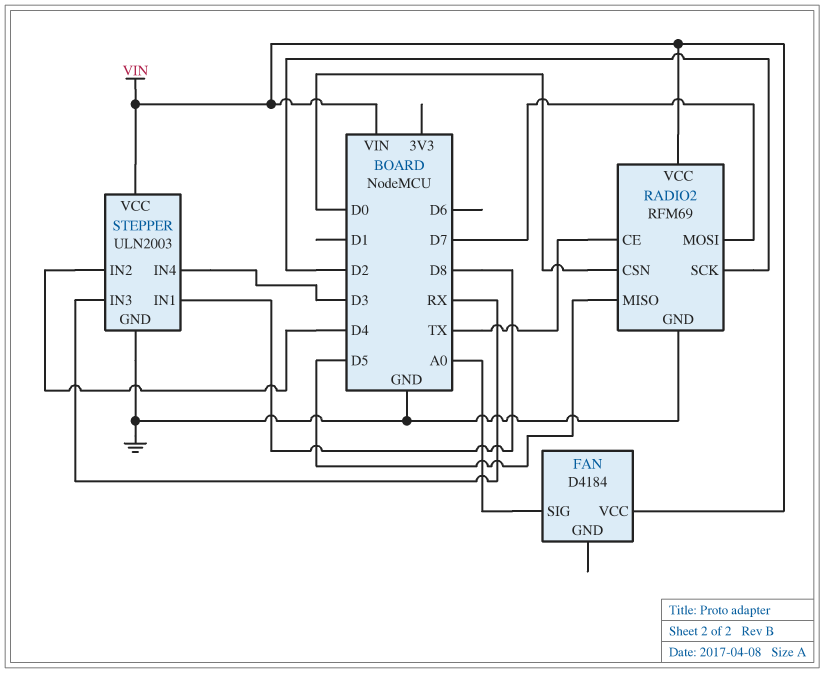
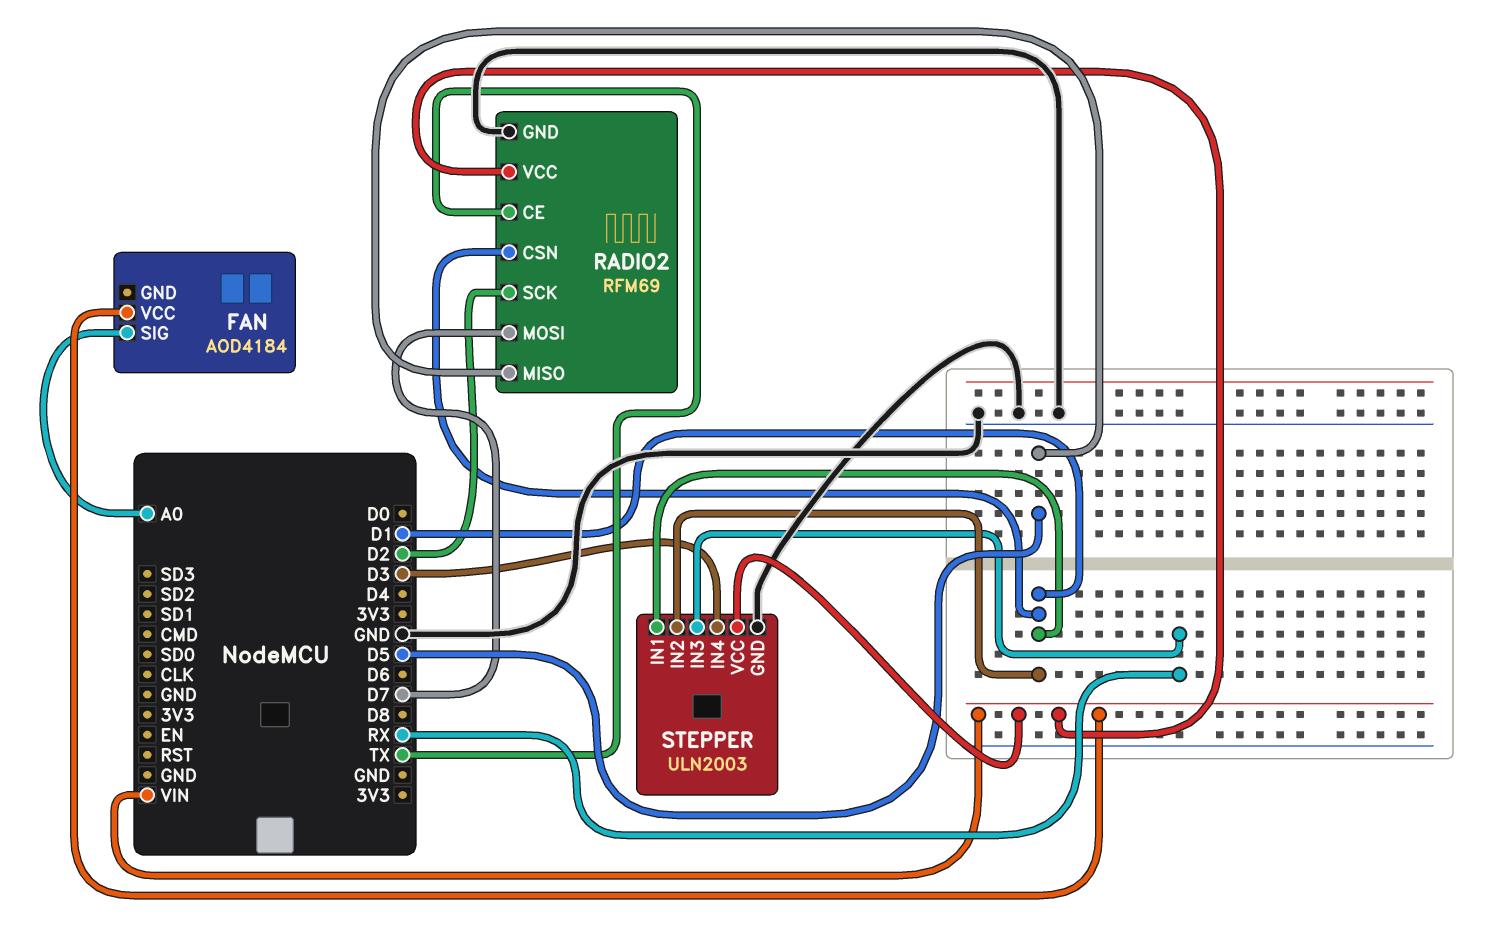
FAN: D4184 -> AOD4184
RADIO2 pin CSN: D0 -> D1
STEPPER pin IN1: D8 -> D1
STEPPER pin IN2: D4 -> D1

